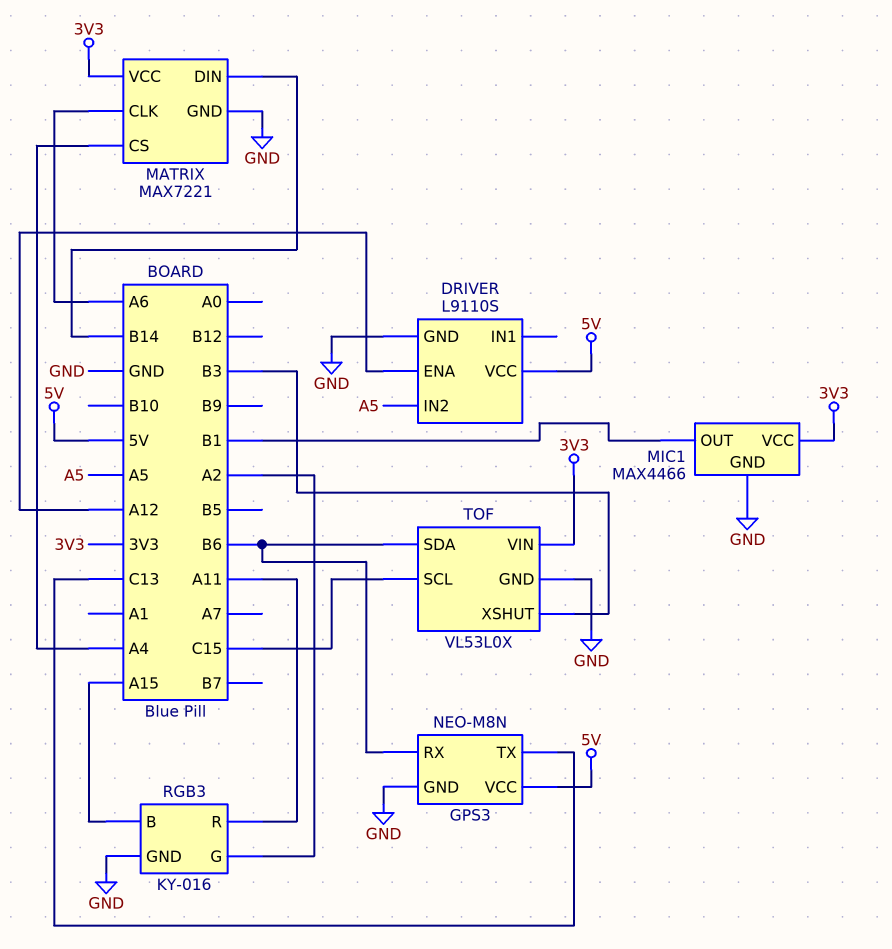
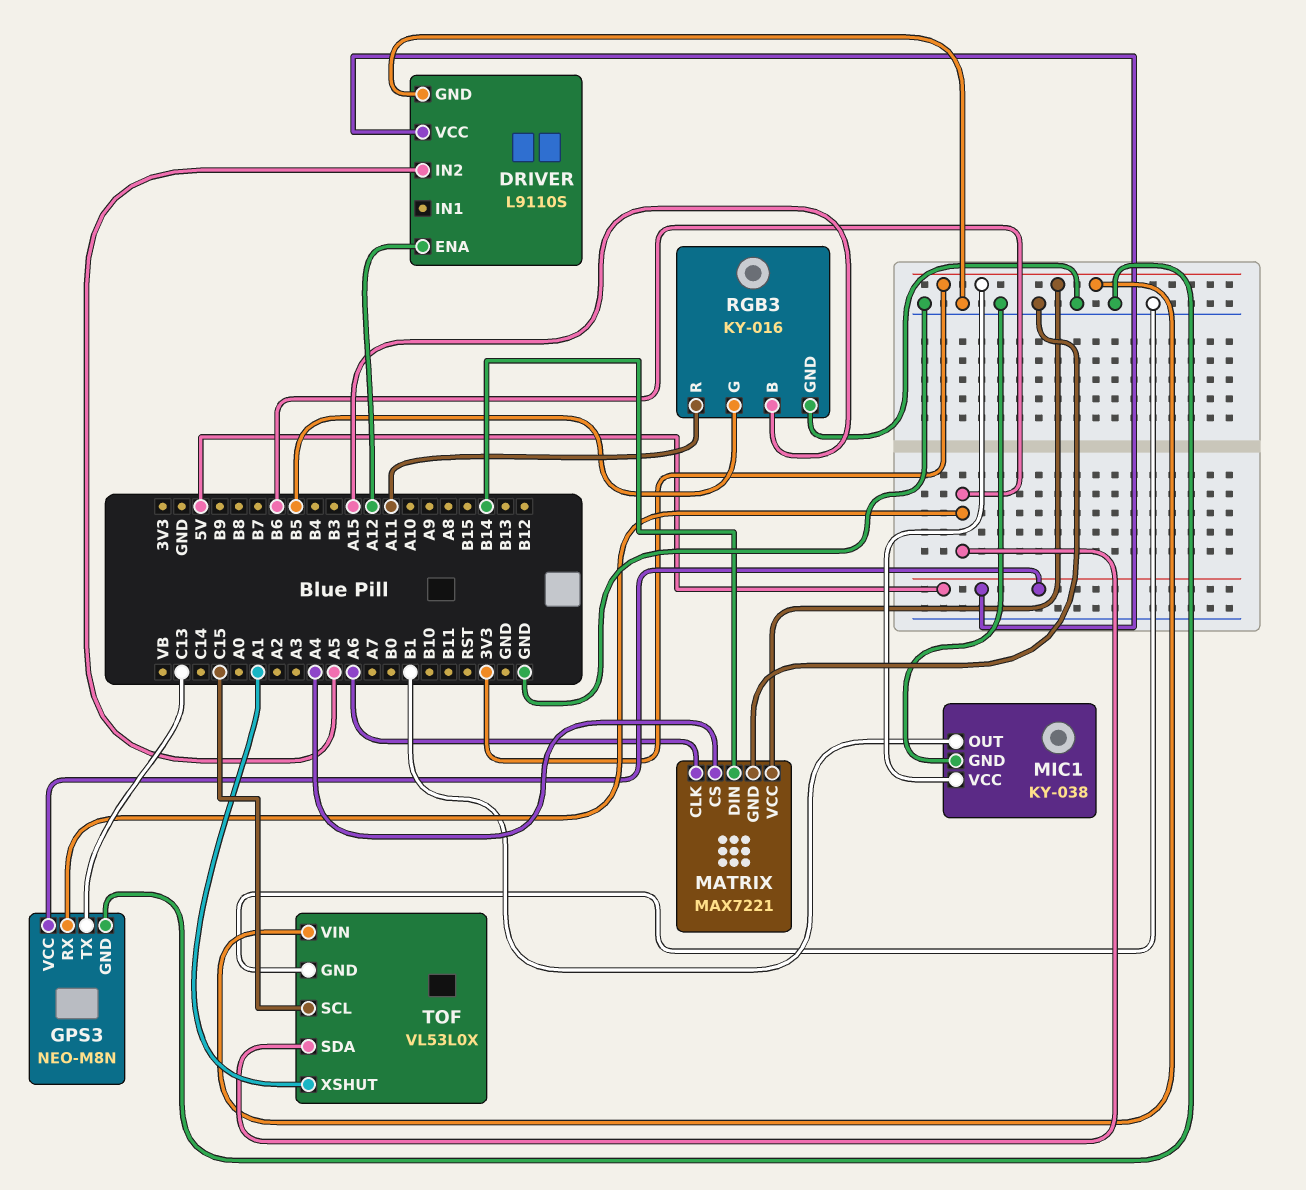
MIC1: MAX4466 -> KY-038
RGB3 pin G: A2 -> B5
TOF pin XSHUT: B3 -> A1

